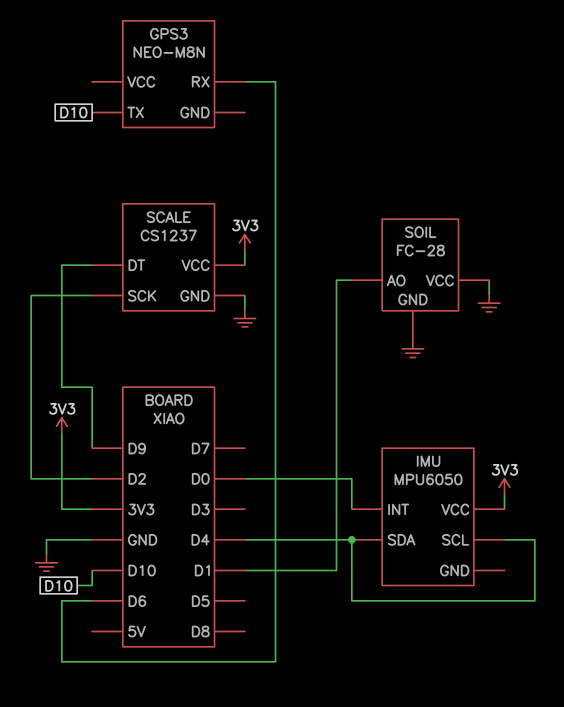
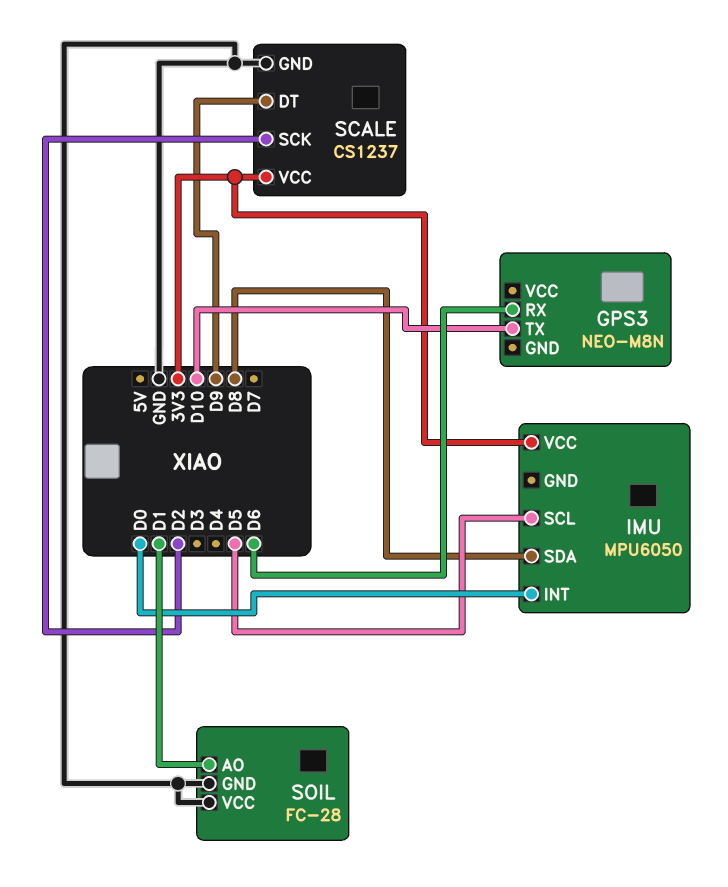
IMU pin SCL: D4 -> D5
IMU pin SDA: D4 -> D8

